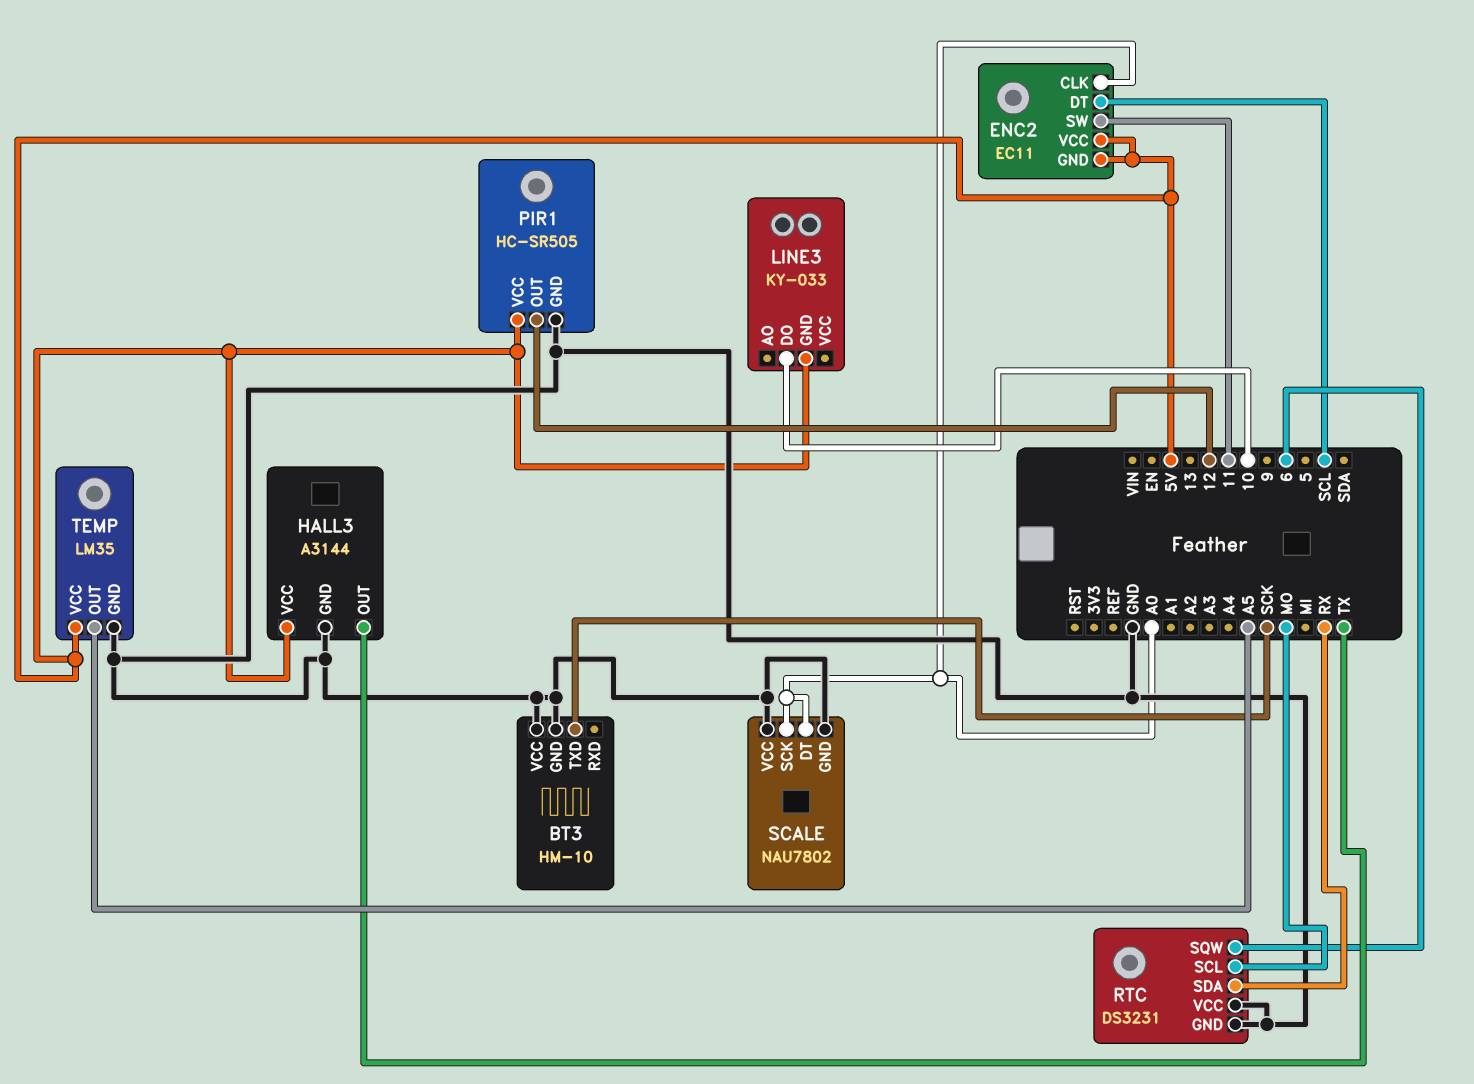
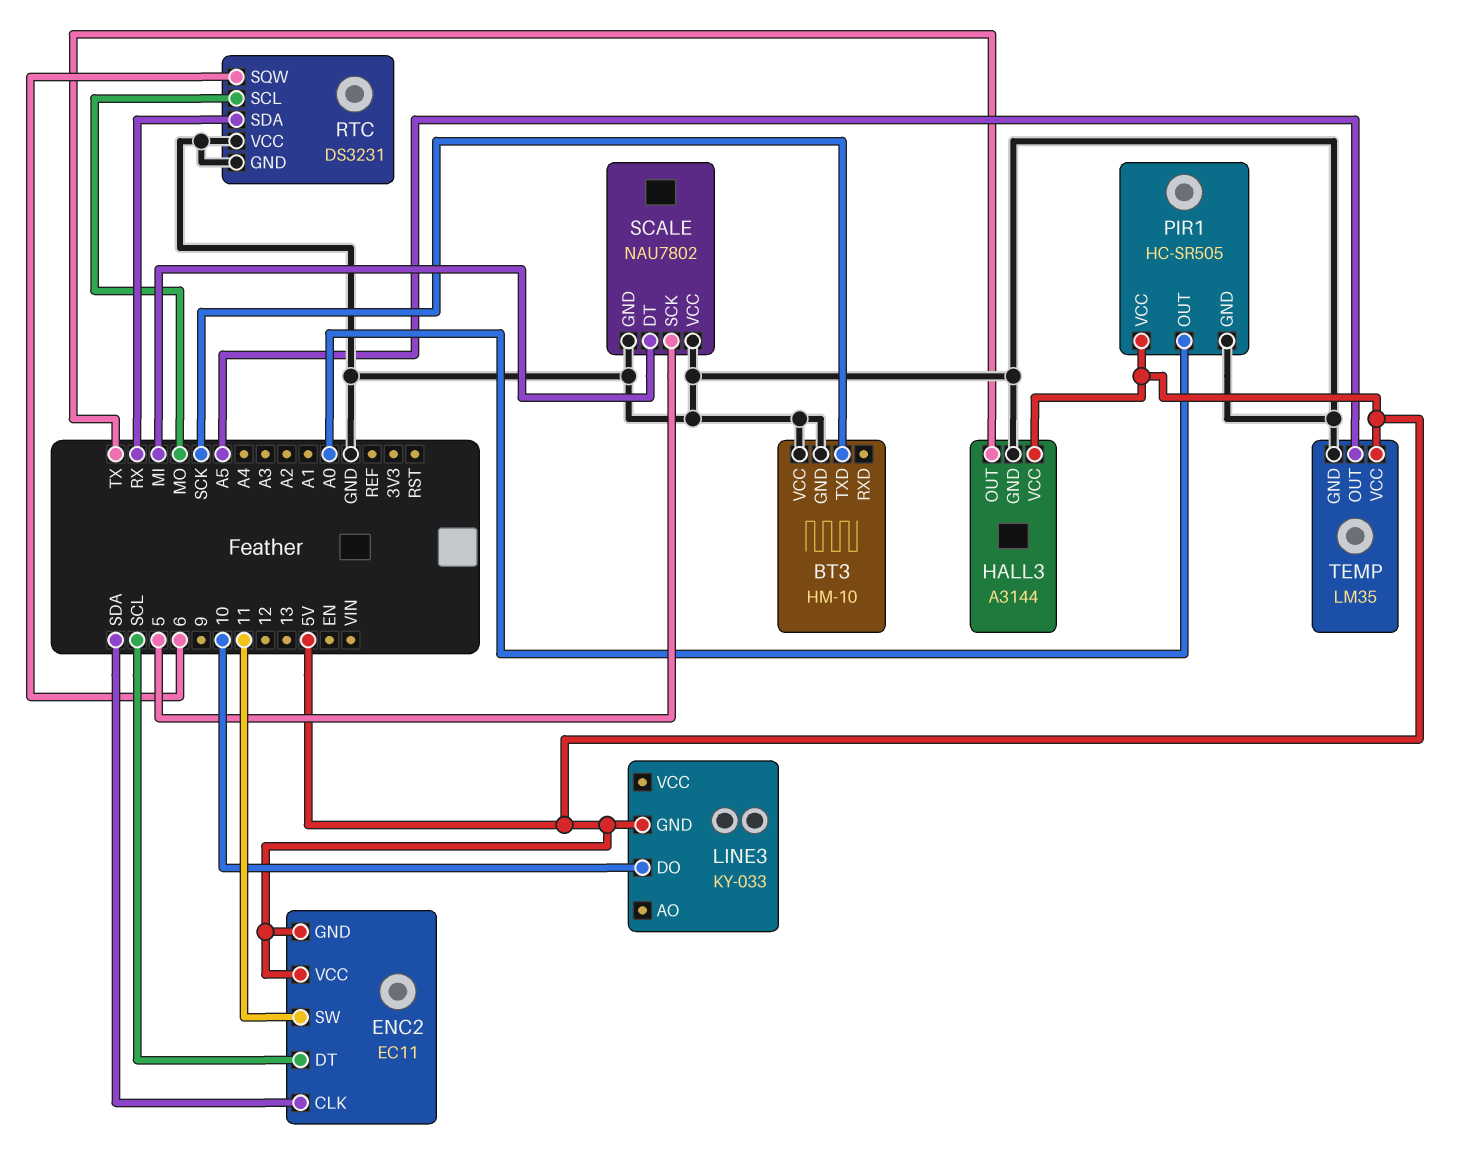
ENC2 pin CLK: A0 -> SDA
PIR1 pin OUT: 12 -> A0
SCALE pin DT: A0 -> MI
SCALE pin SCK: A0 -> 5

